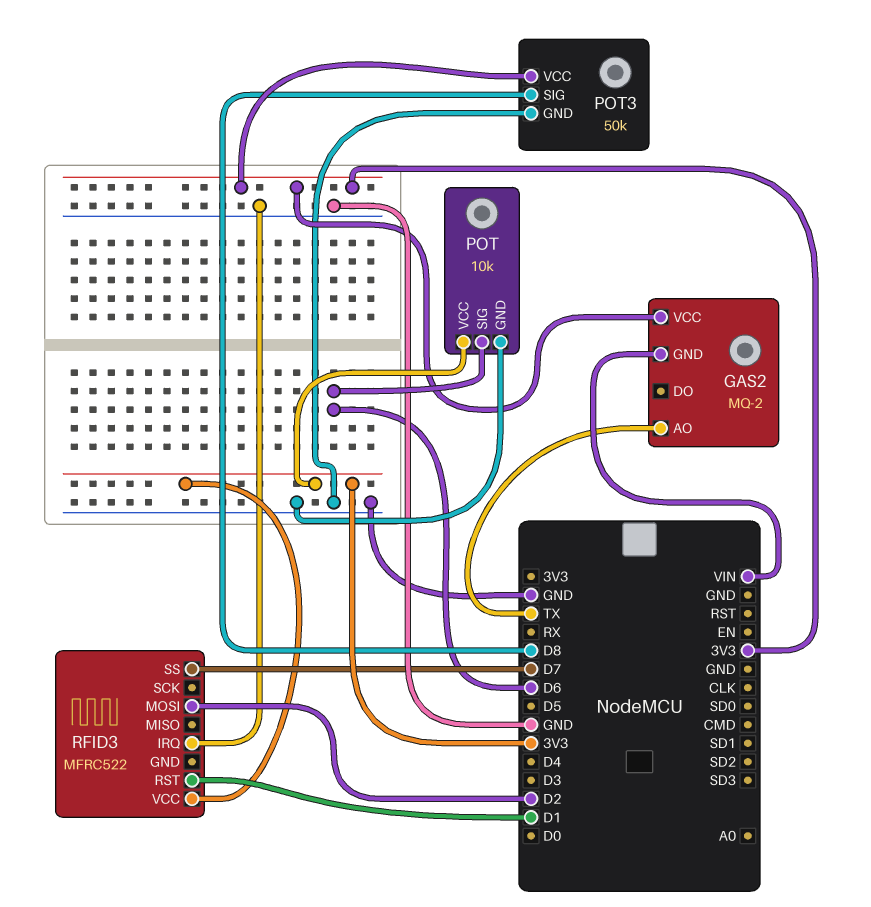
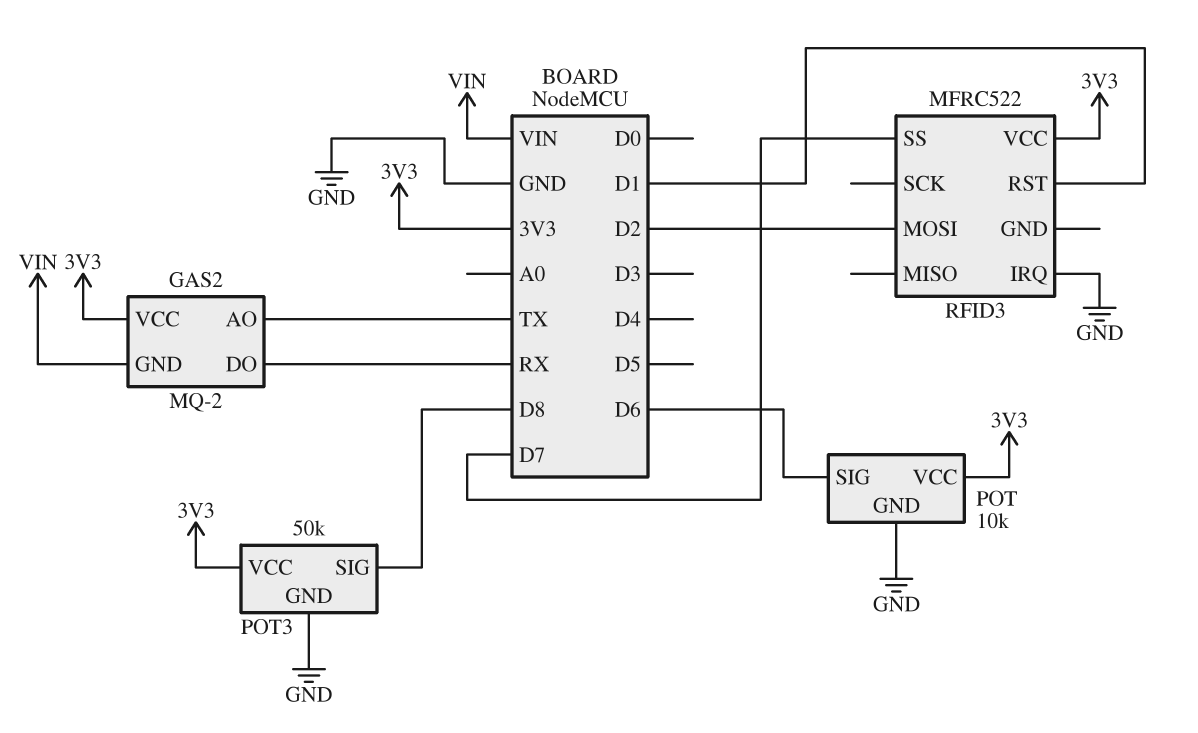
GAS2 pin DO: none -> RX

